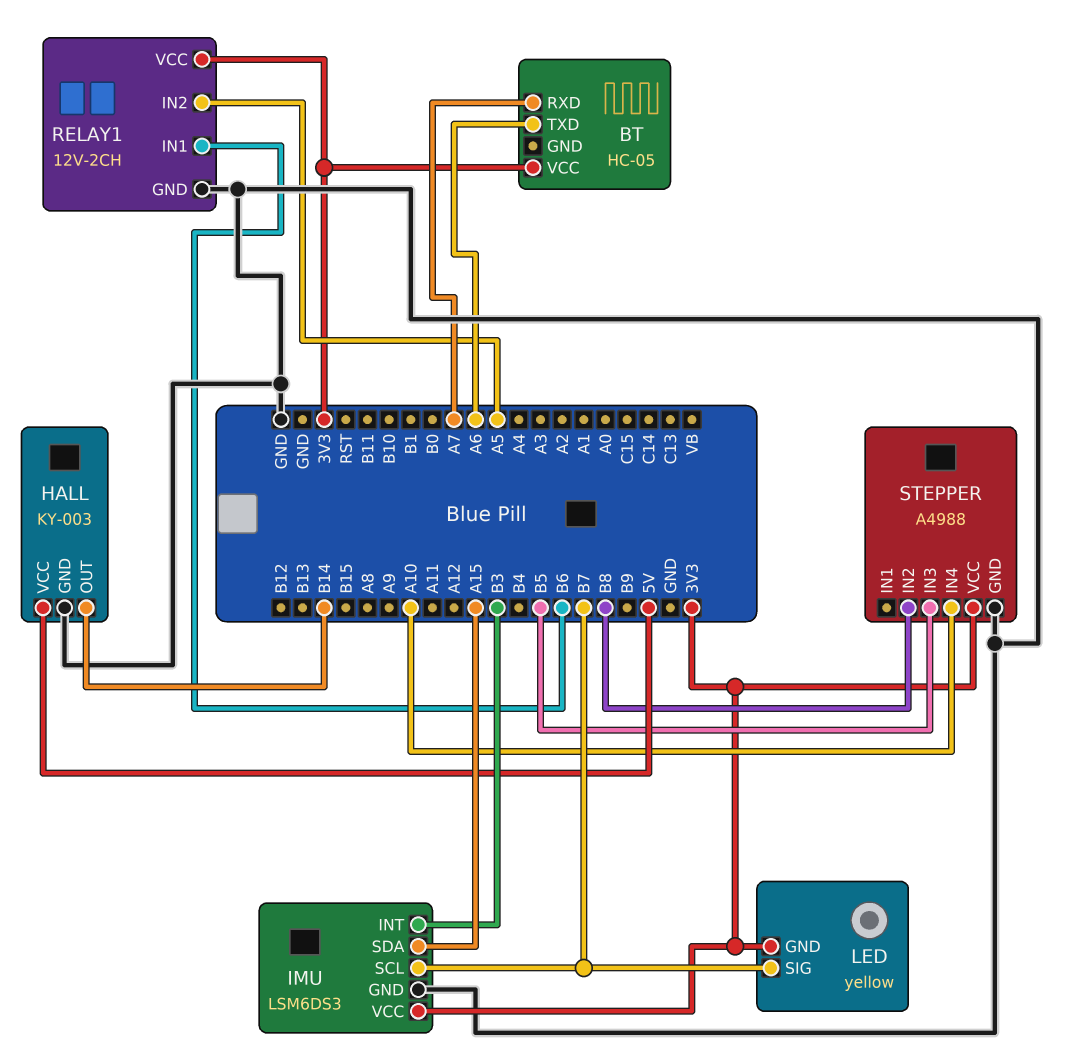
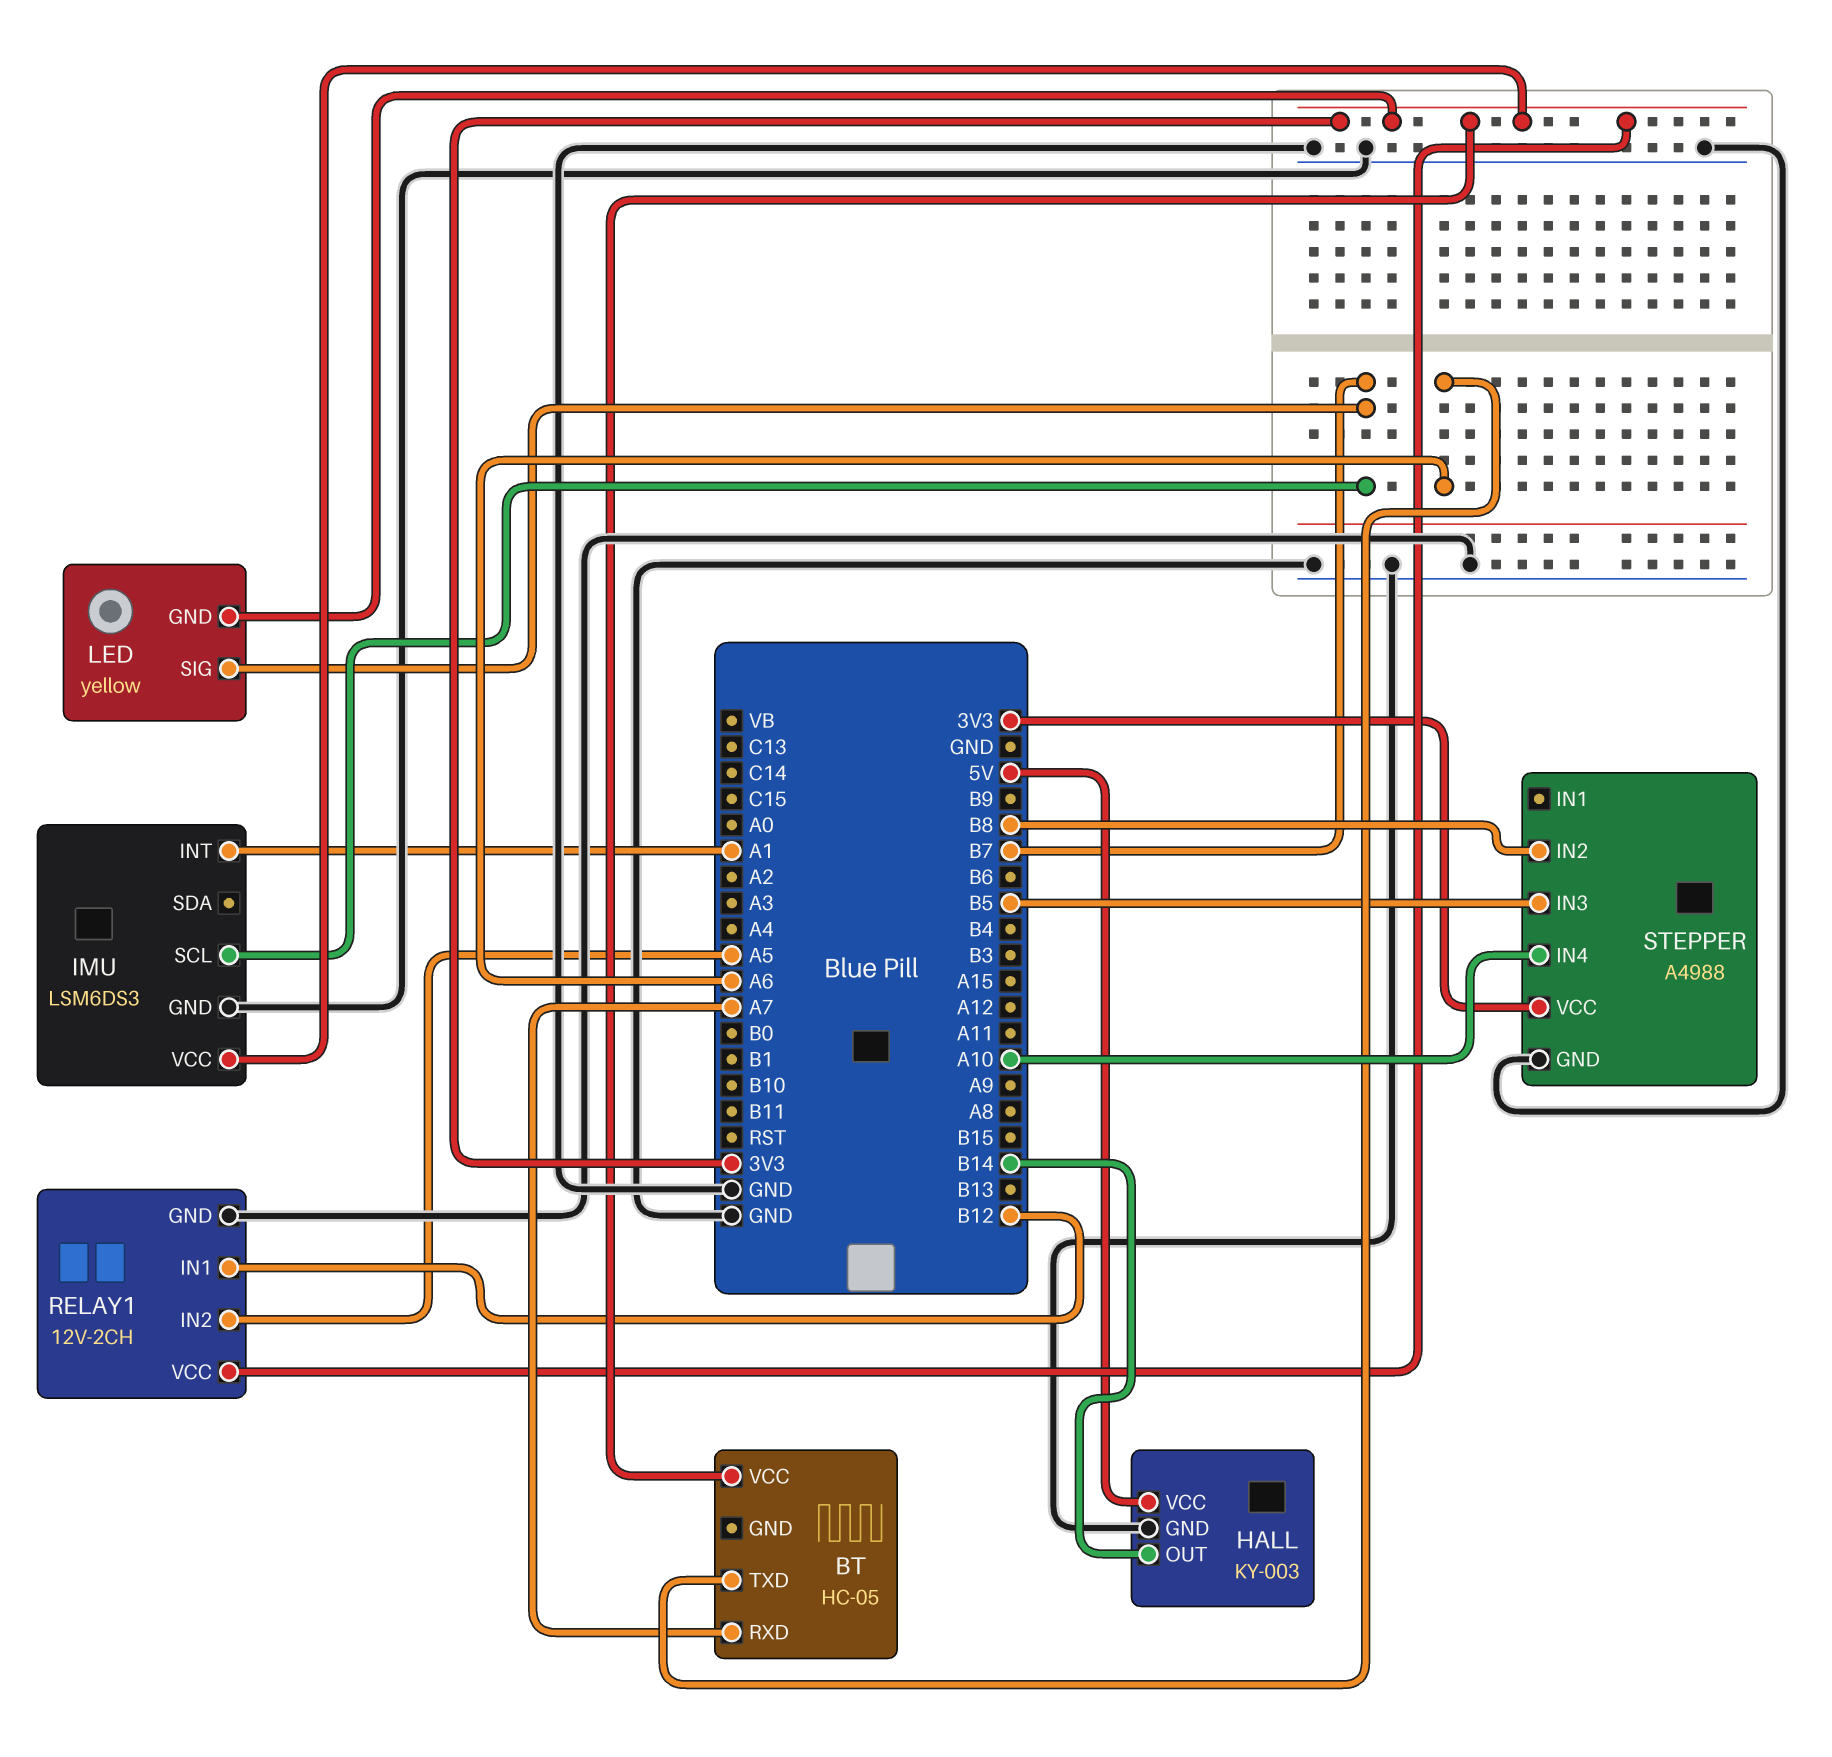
IMU pin INT: B3 -> A1
IMU pin SDA: A15 -> none
RELAY1 pin IN1: B6 -> B12

